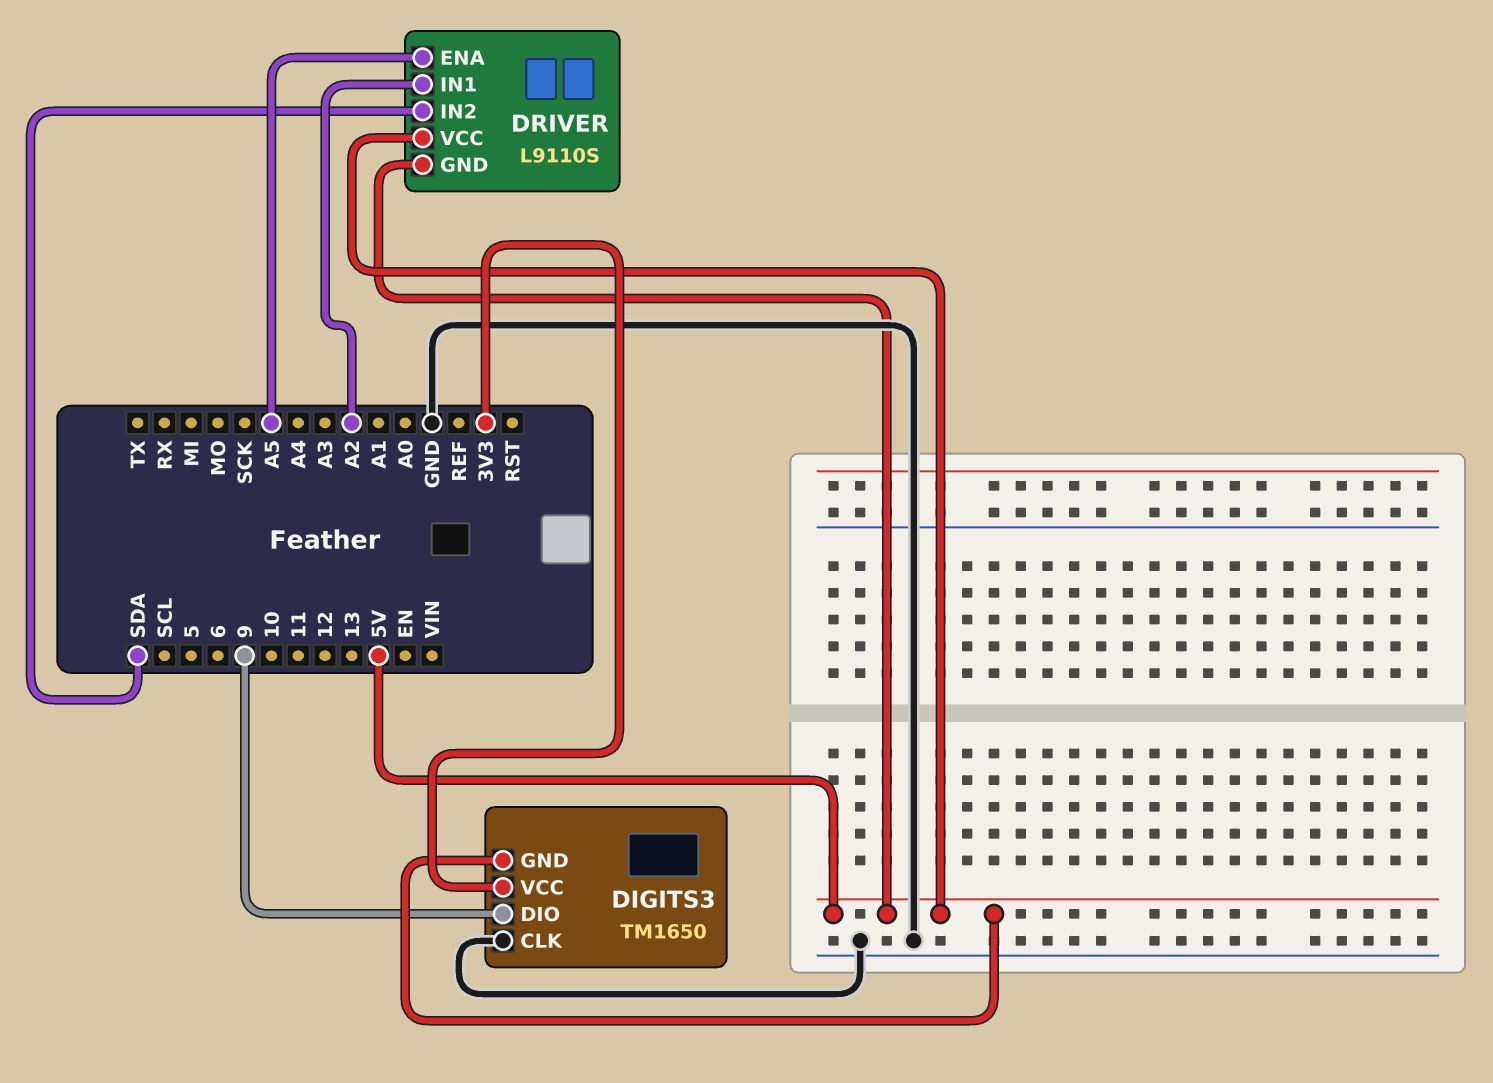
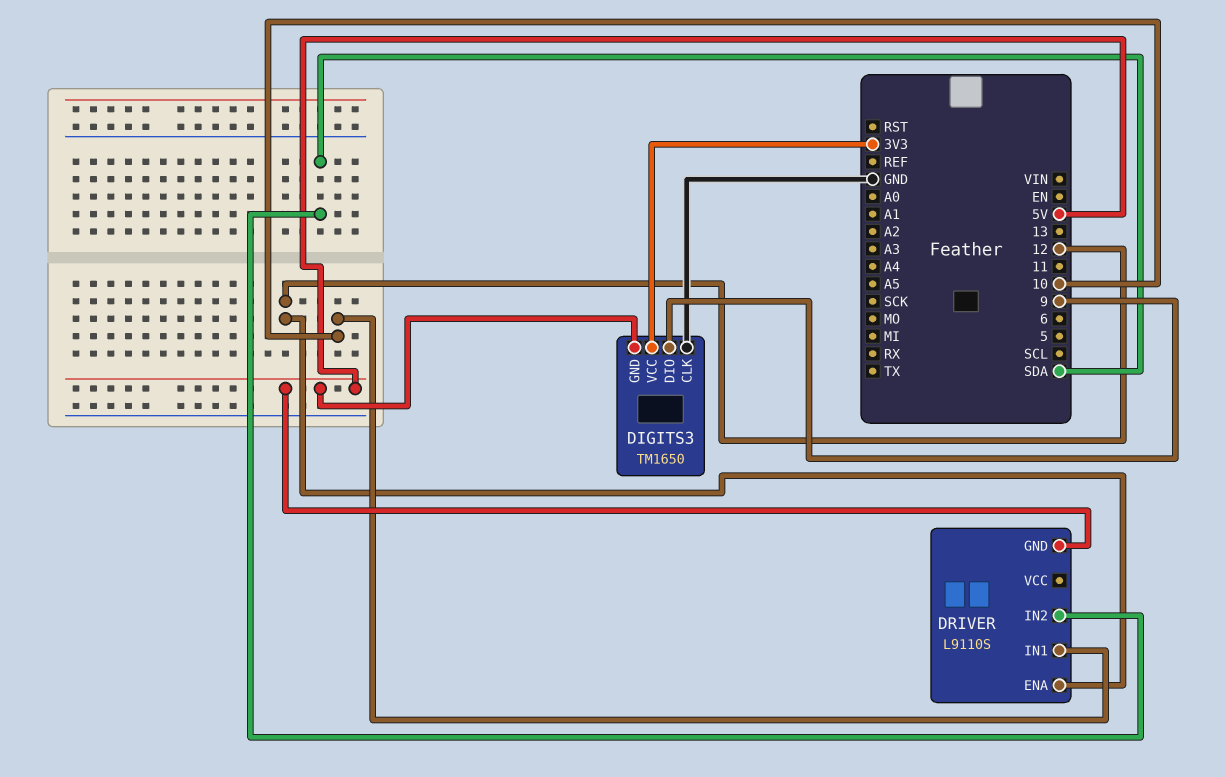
DRIVER pin ENA: A5 -> 12
DRIVER pin IN1: A2 -> 10
DRIVER pin VCC: 5V -> none

